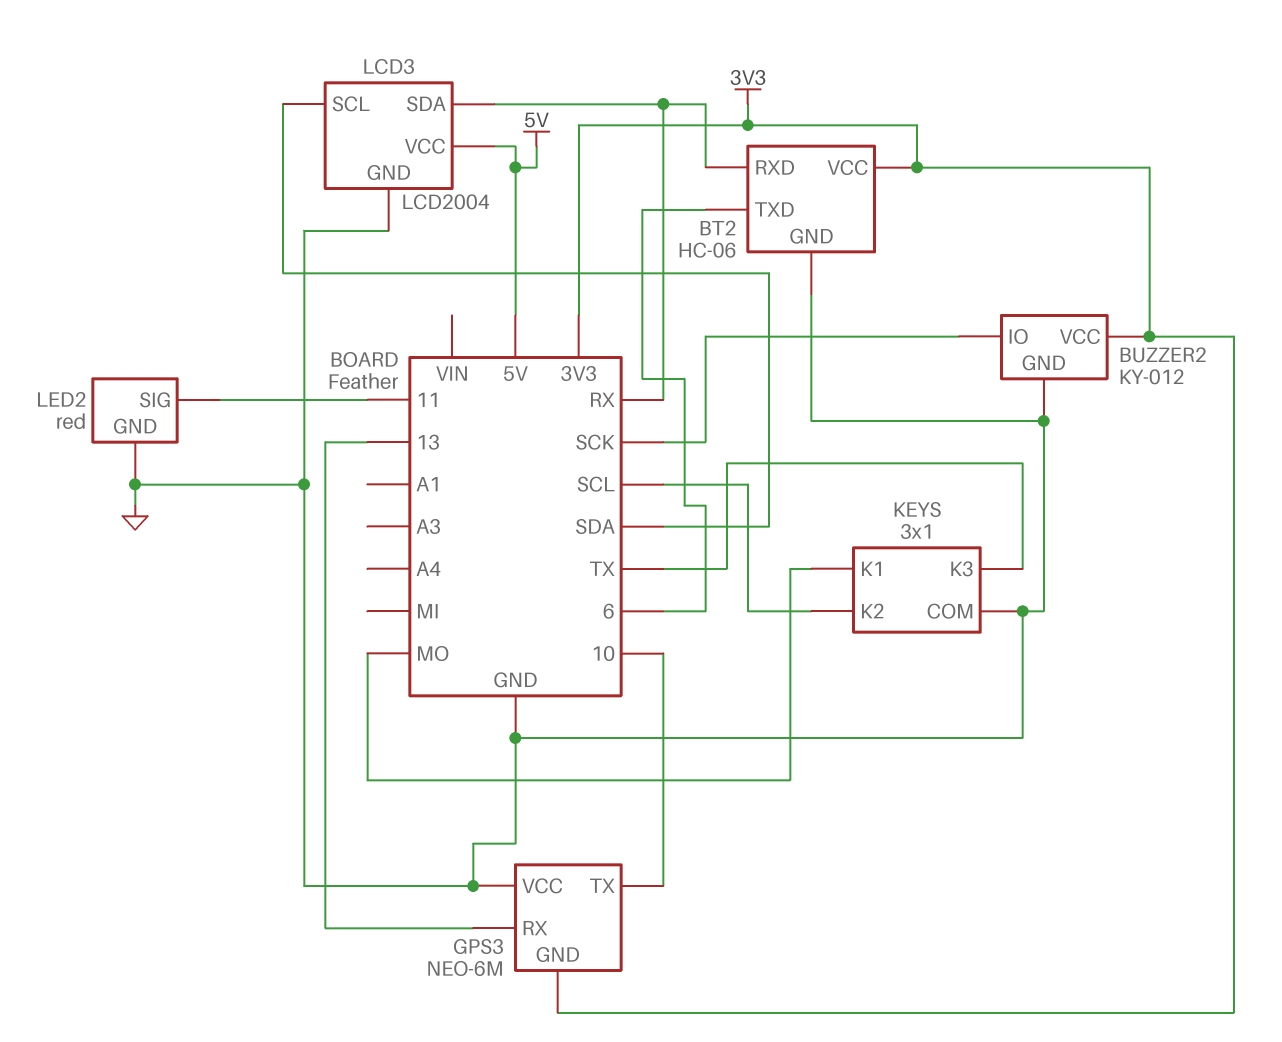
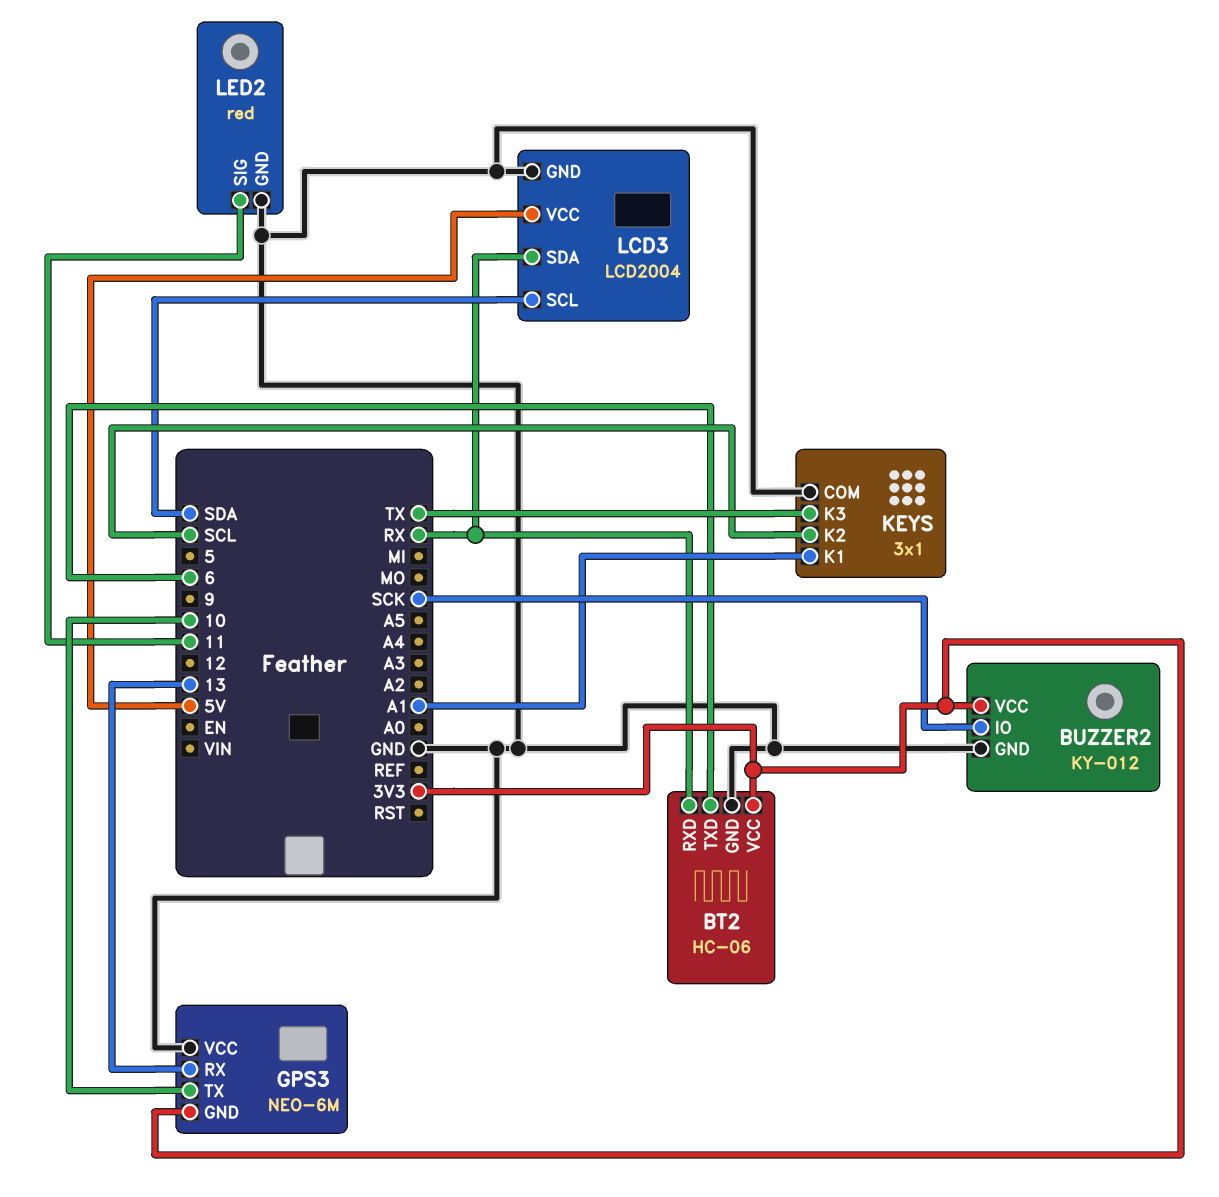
KEYS pin K1: MO -> A1

